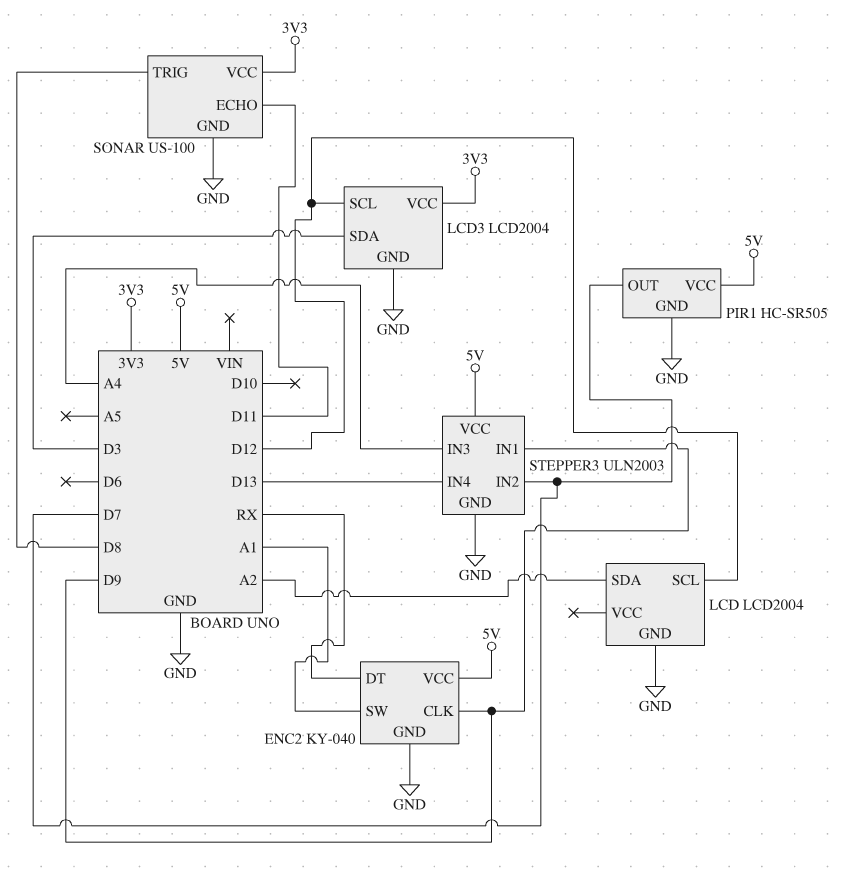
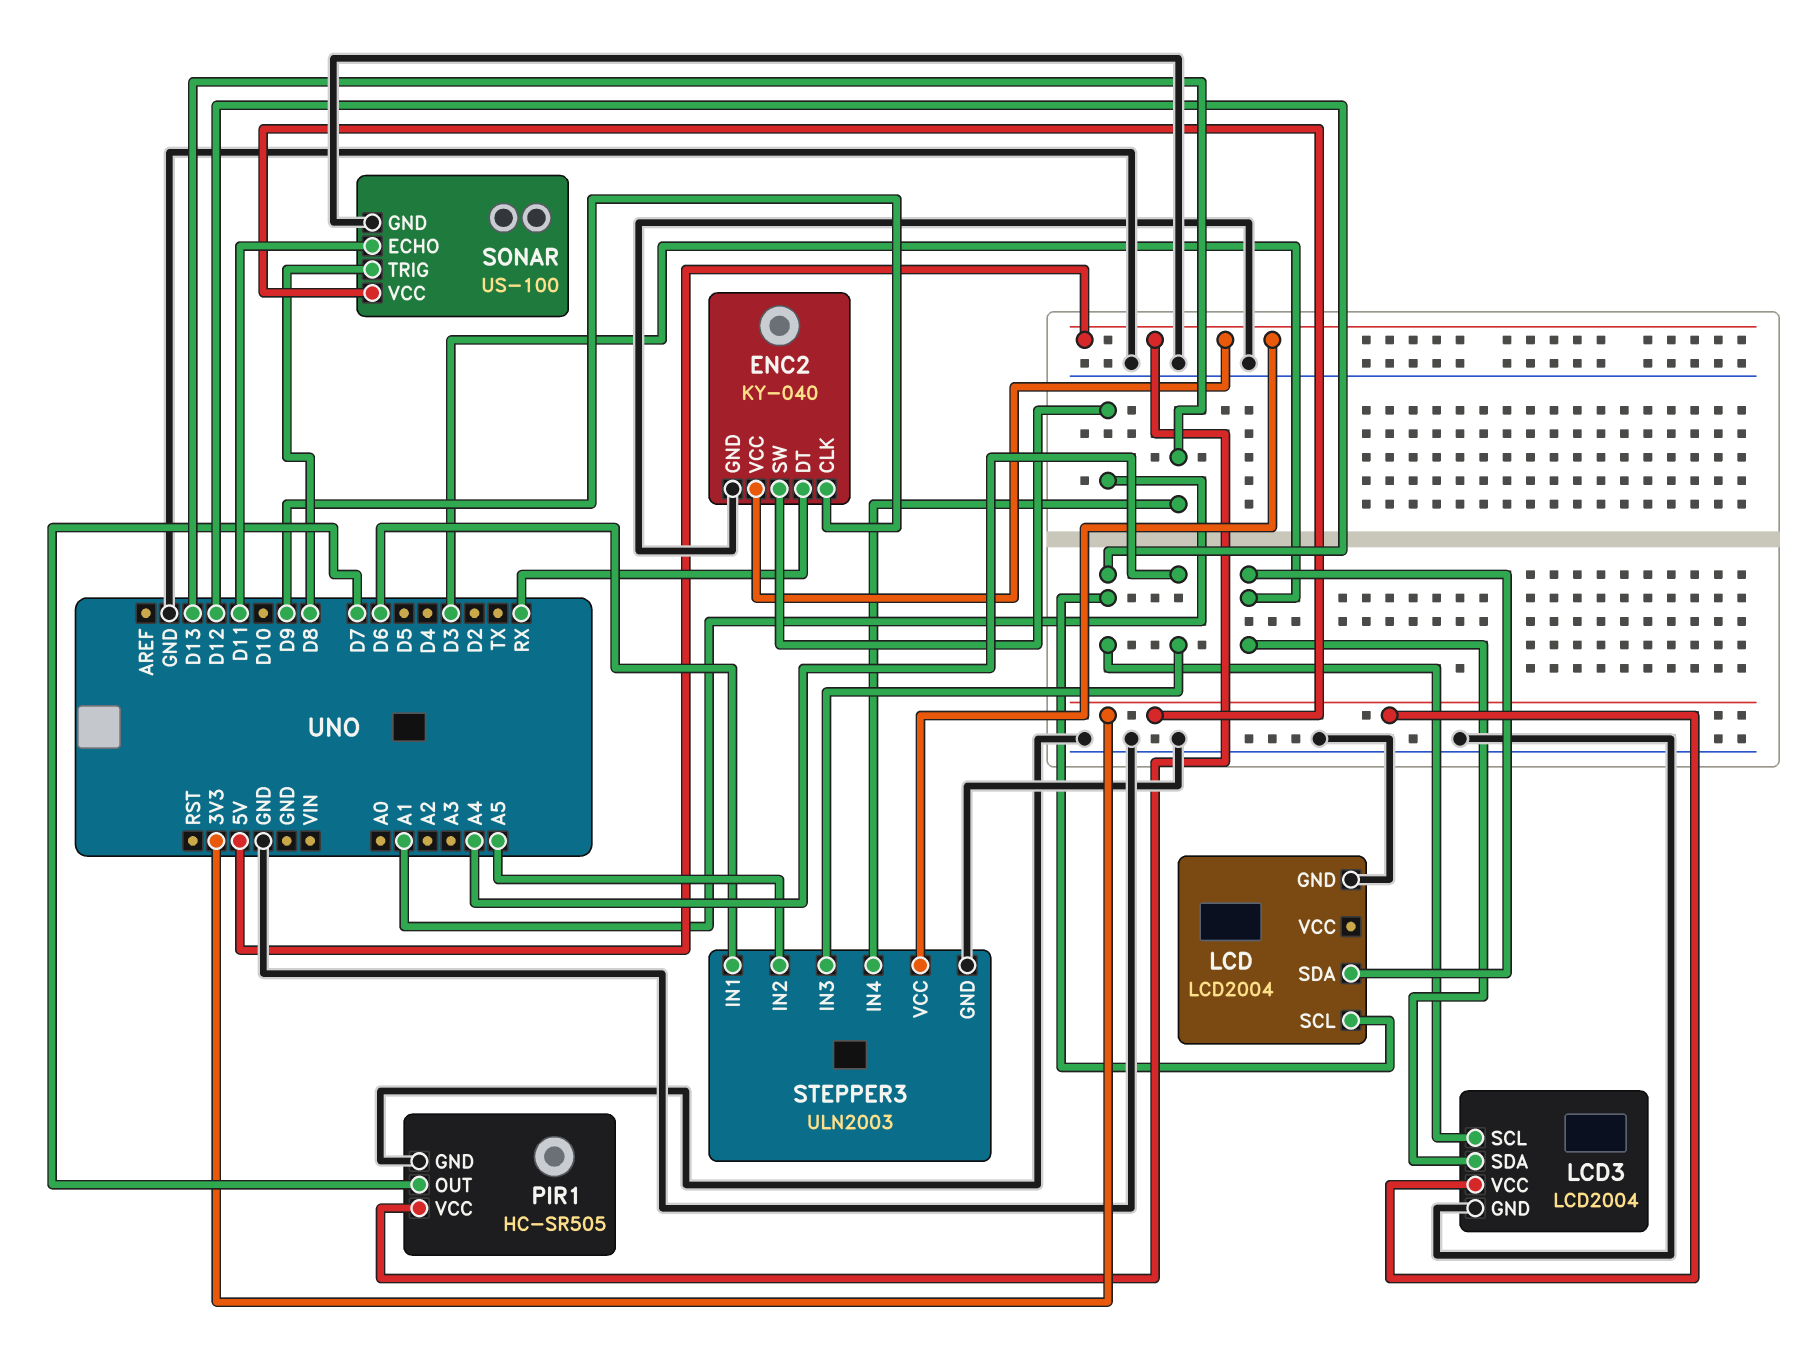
LCD pin SDA: A2 -> D3
STEPPER3 pin IN1: D9 -> D6
STEPPER3 pin IN2: D7 -> A5

